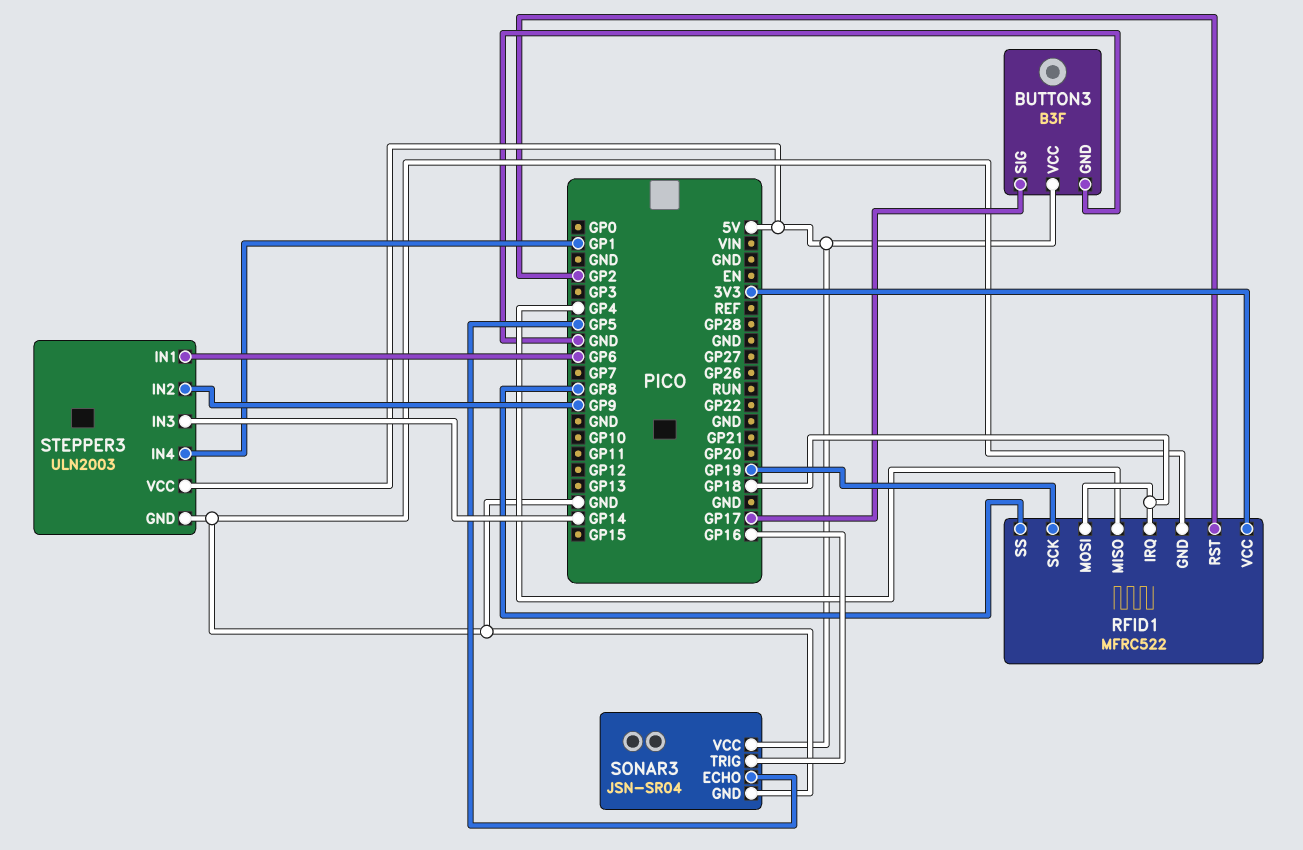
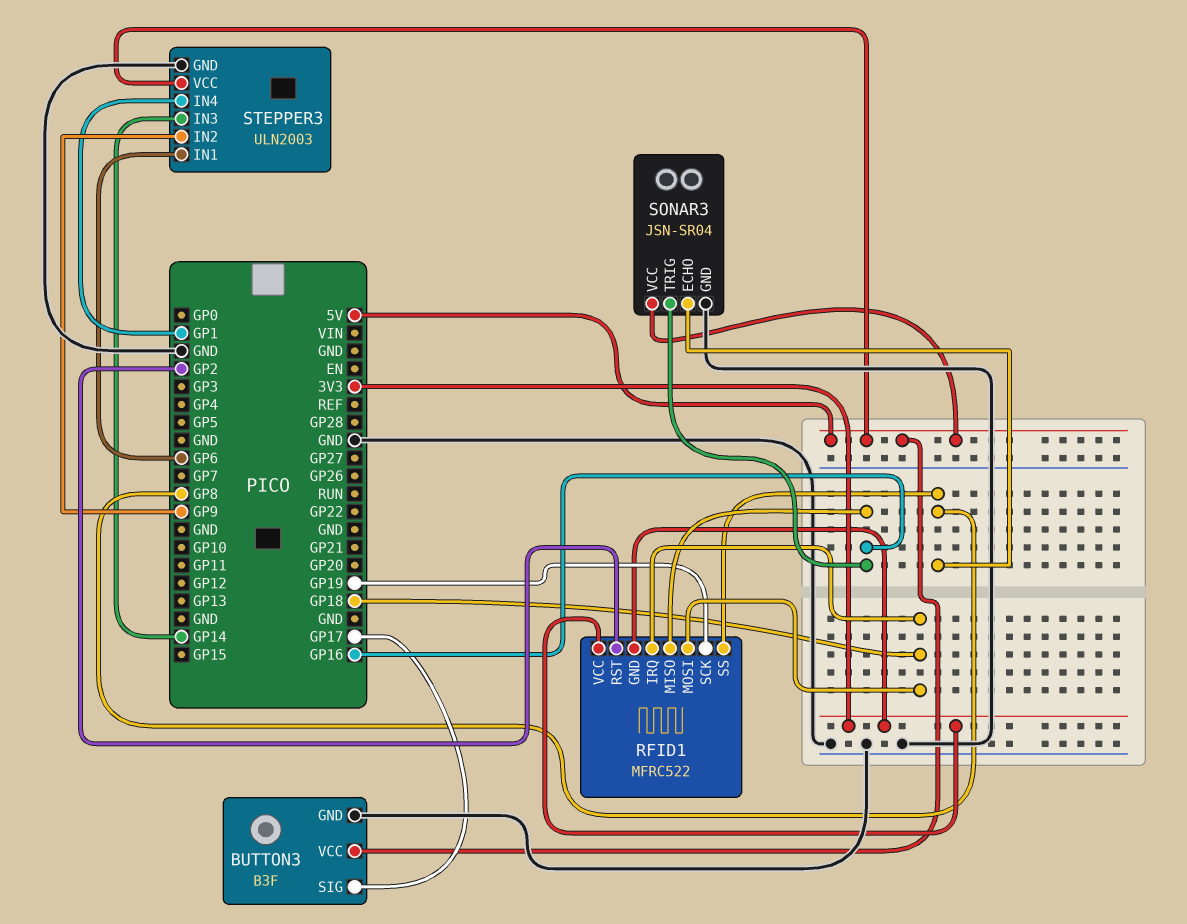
RFID1 pin GND: GND -> 3V3
RFID1 pin MISO: GP4 -> GP16
SONAR3 pin ECHO: GP5 -> GP8

